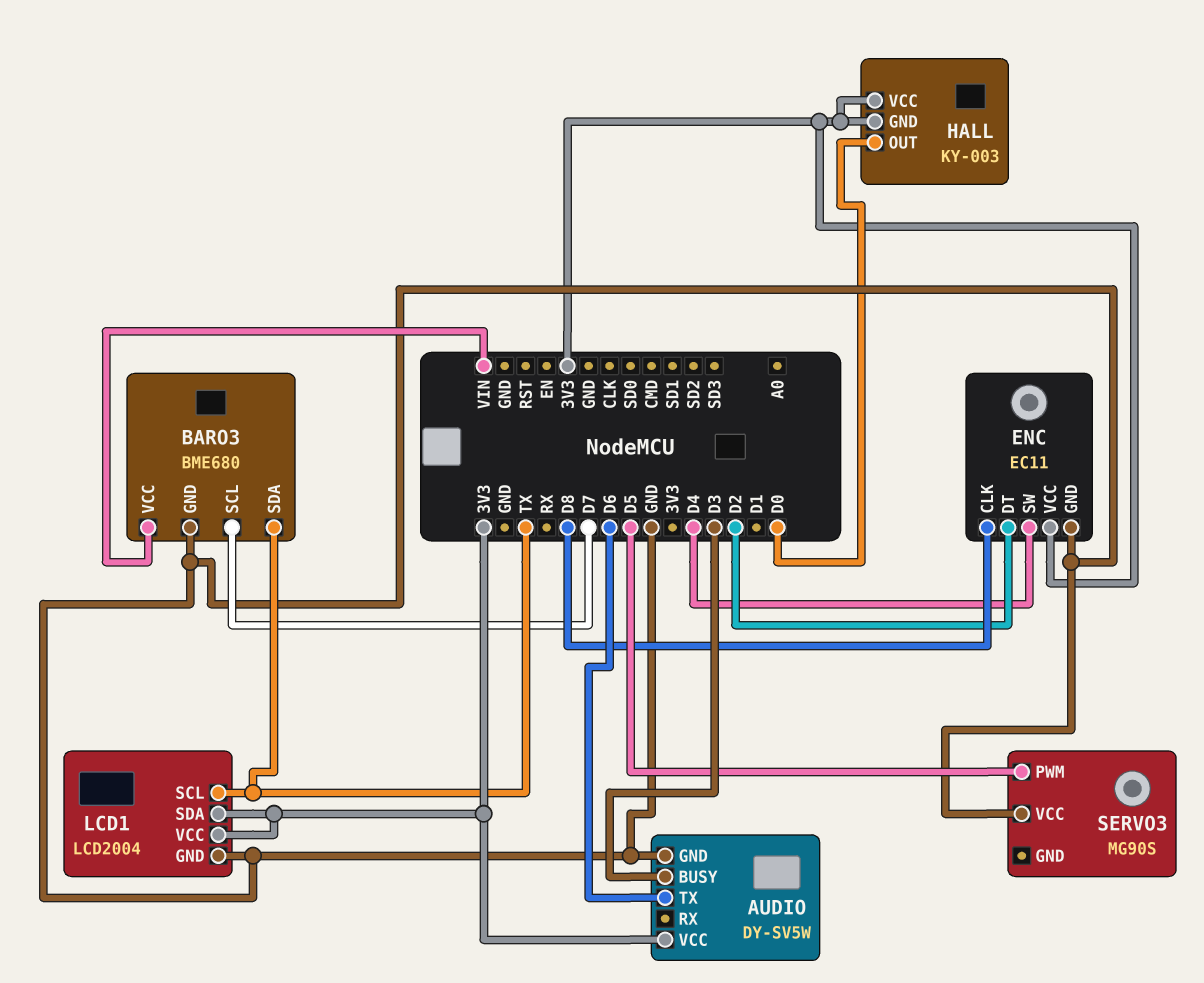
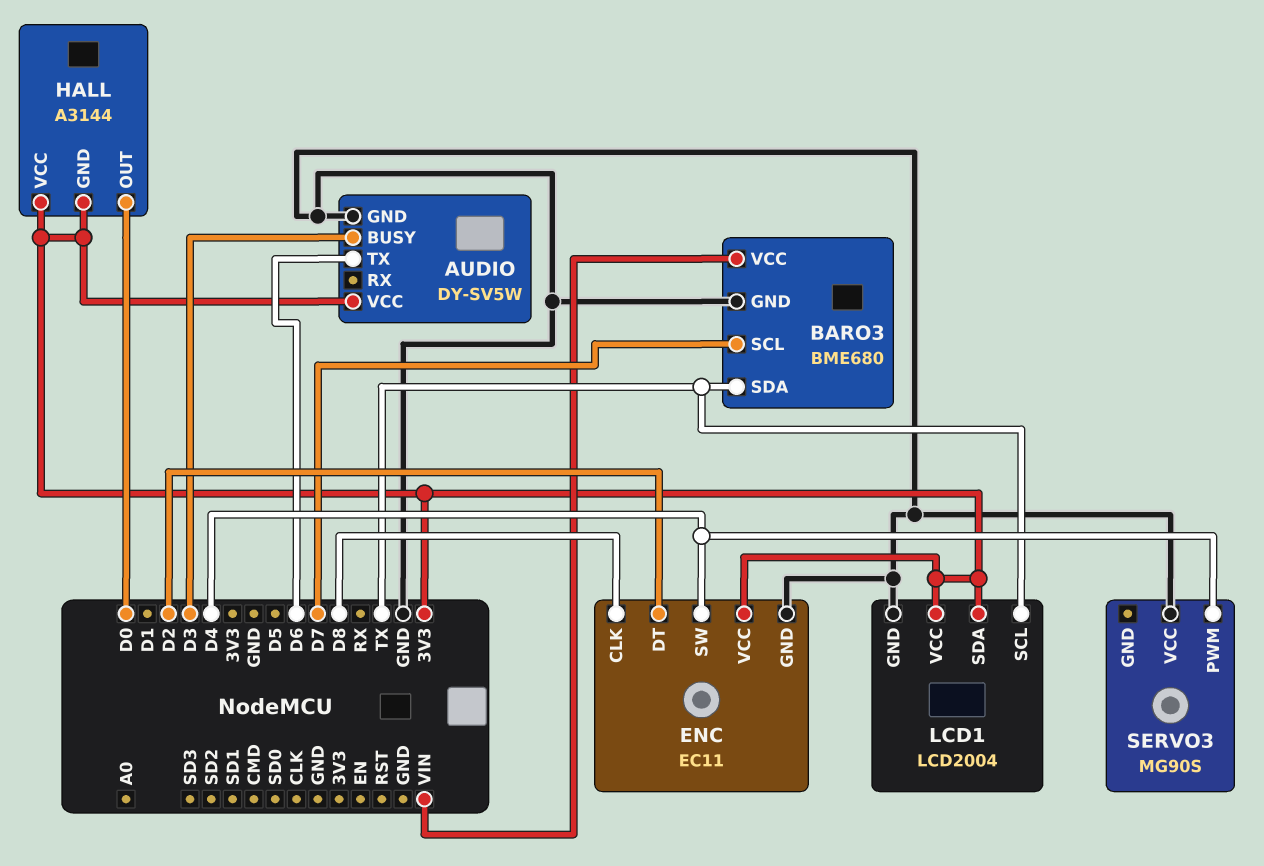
HALL: KY-003 -> A3144
SERVO3 pin PWM: D5 -> D4

